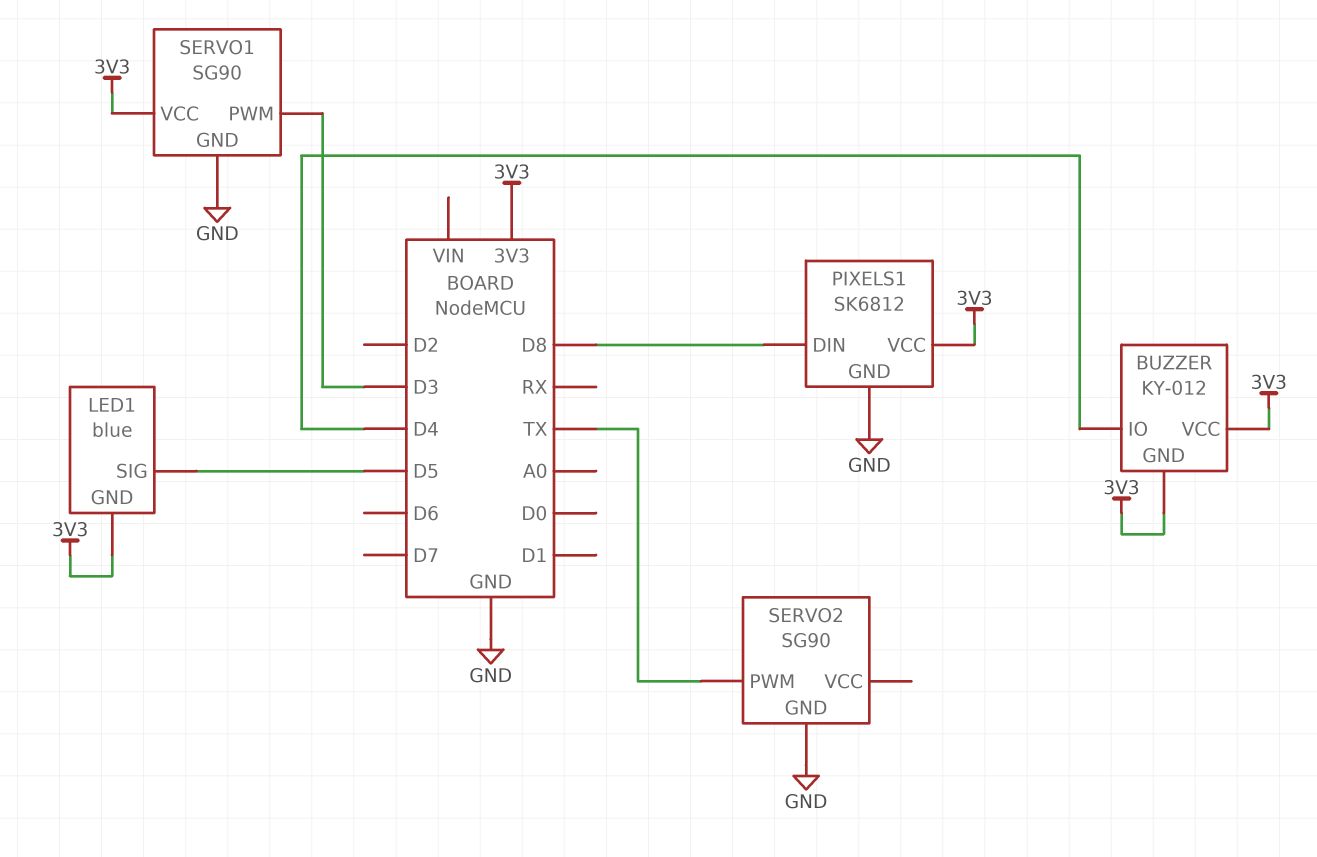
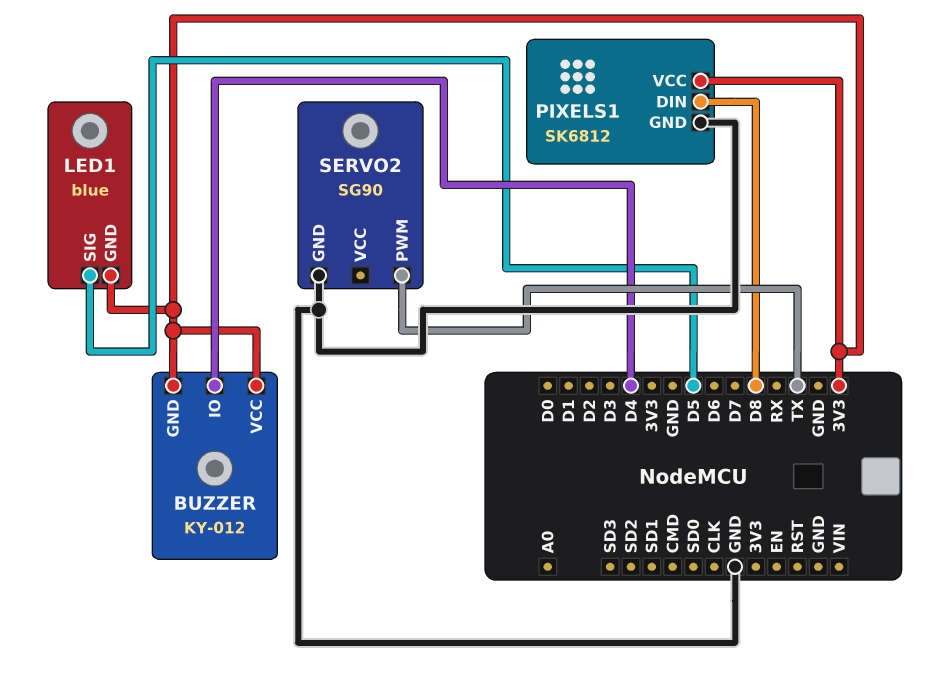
SERVO1: SG90 -> none
SERVO1 pin GND: GND -> none
SERVO1 pin PWM: D3 -> none
SERVO1 pin VCC: 3V3 -> none

